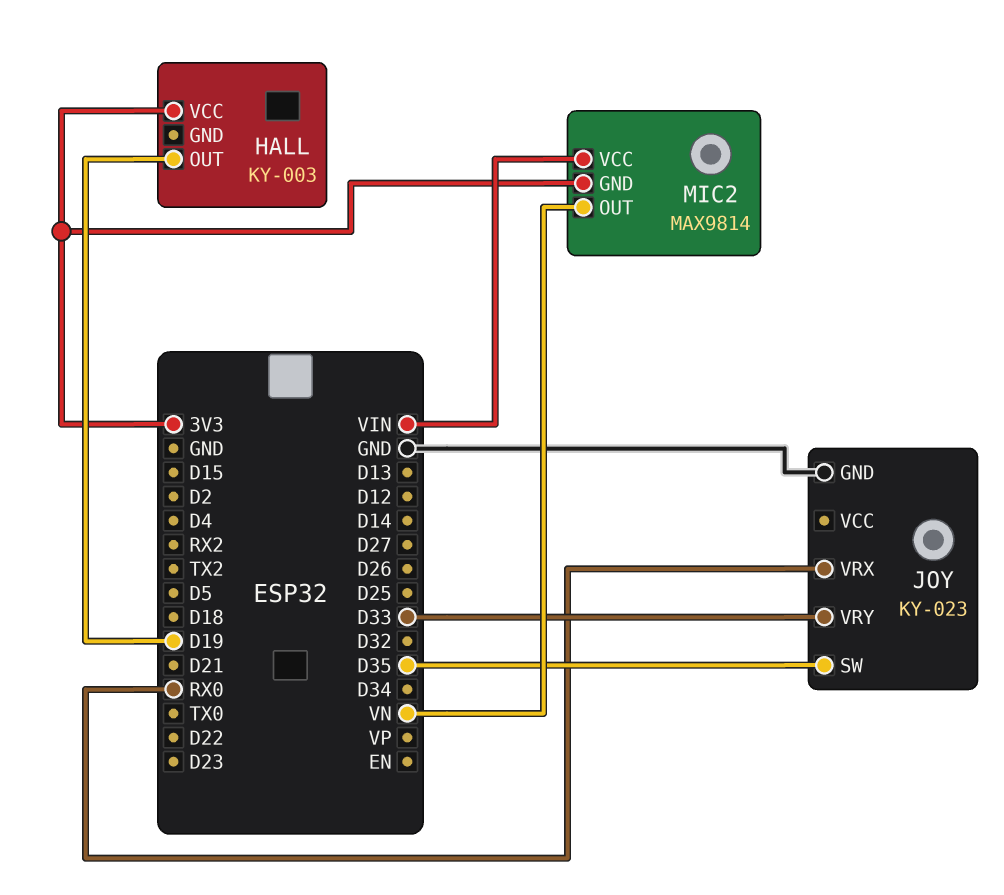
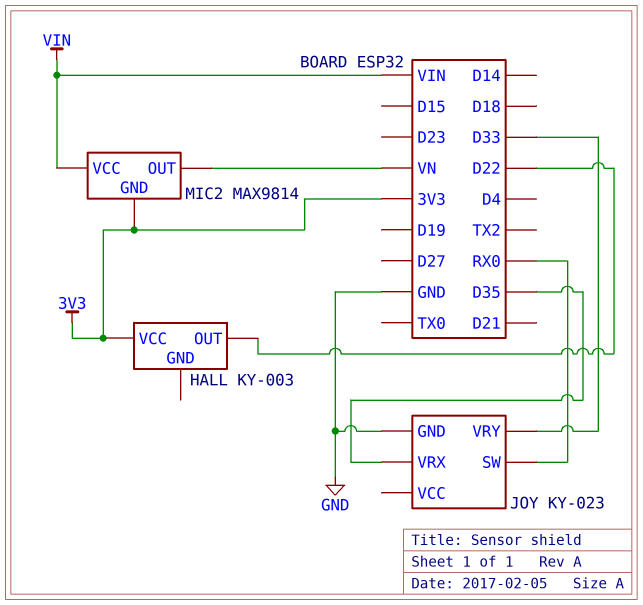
HALL pin OUT: D19 -> D22
JOY pin SW: D35 -> RX0
JOY pin VRX: RX0 -> D35

